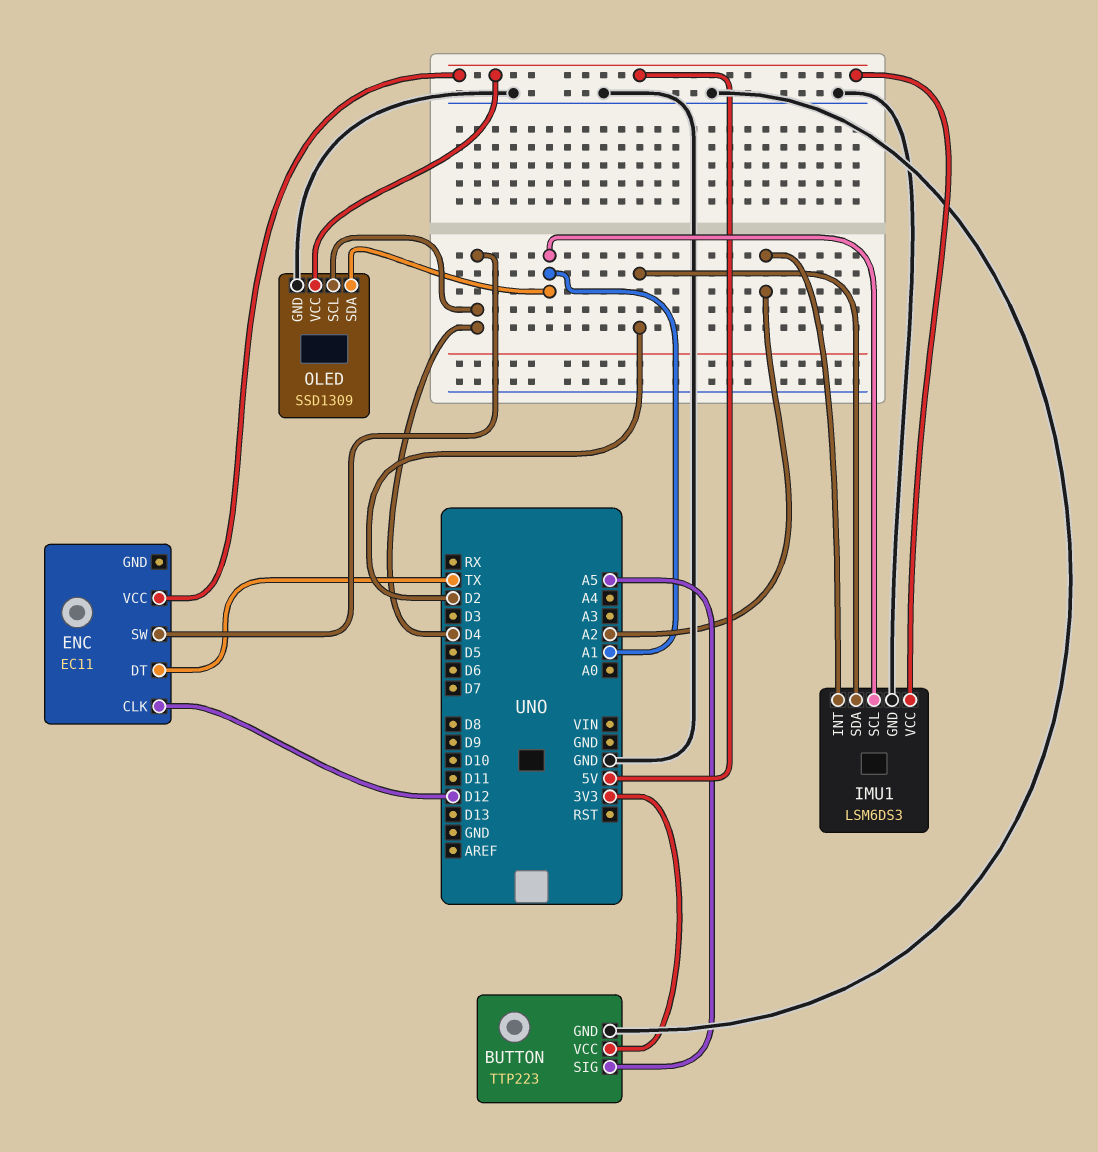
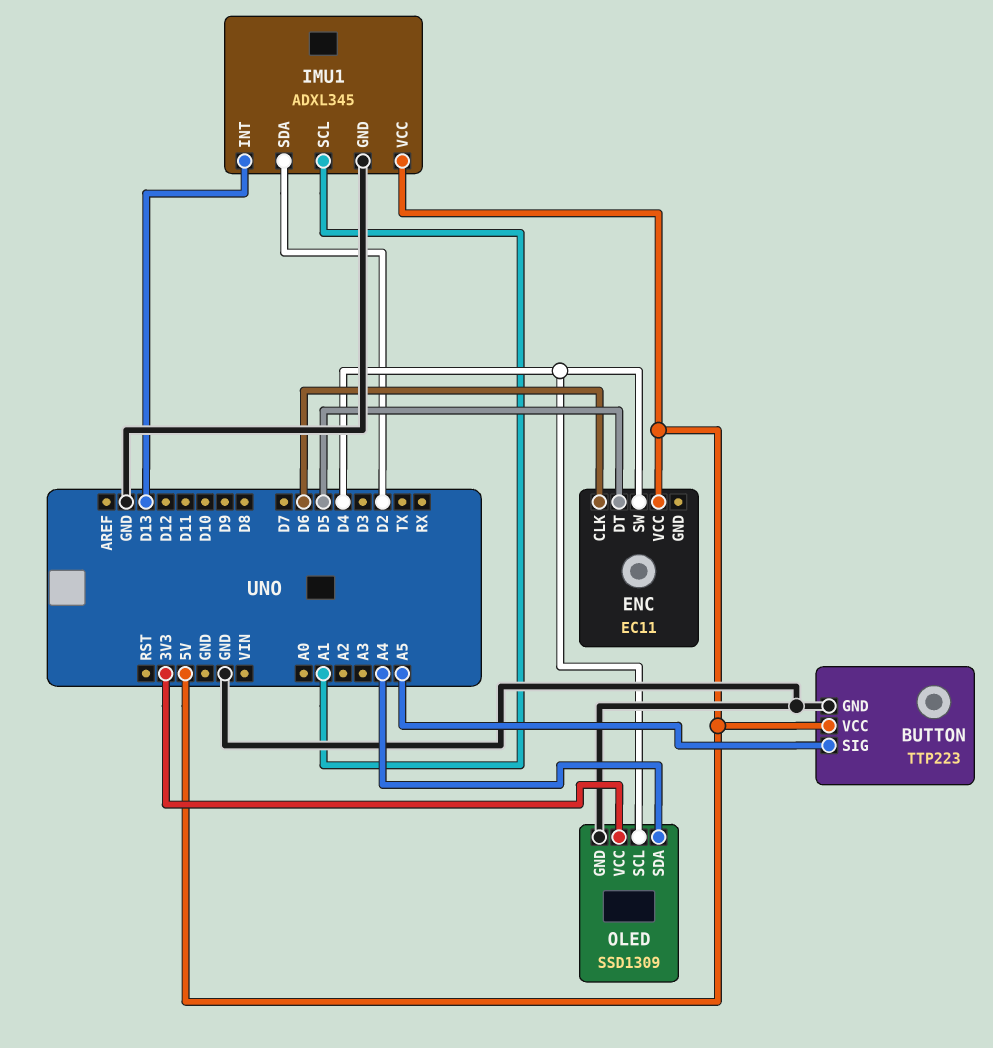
BUTTON pin VCC: 3V3 -> 5V
ENC pin CLK: D12 -> D6
ENC pin DT: TX -> D5
IMU1: LSM6DS3 -> ADXL345
IMU1 pin INT: A2 -> D13
OLED pin SDA: A1 -> A4
OLED pin VCC: 5V -> 3V3

